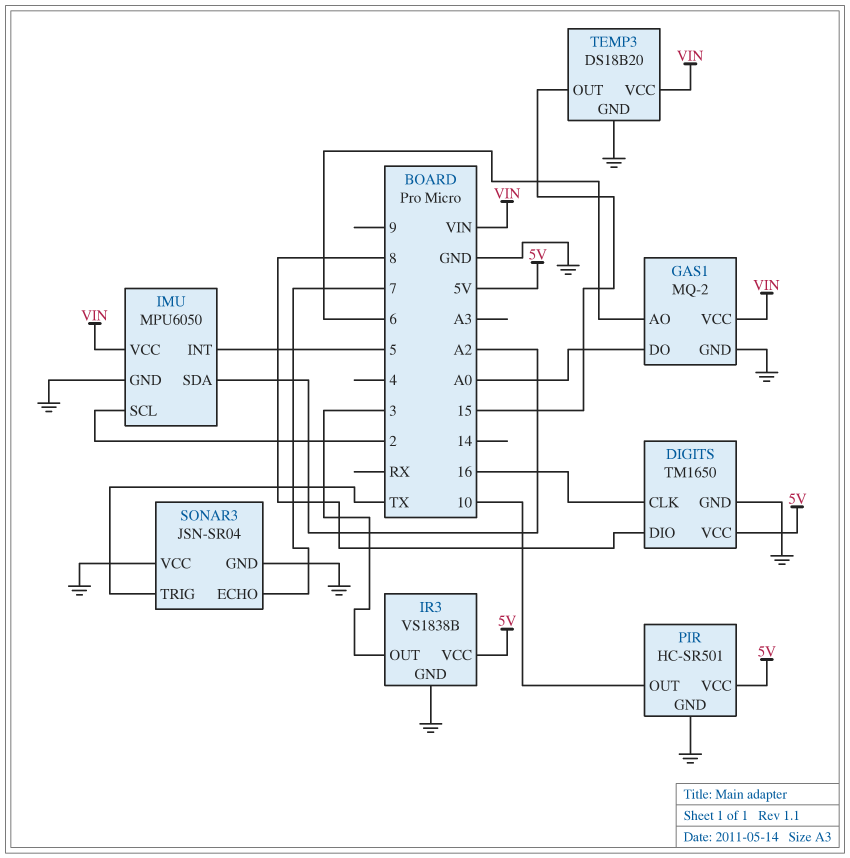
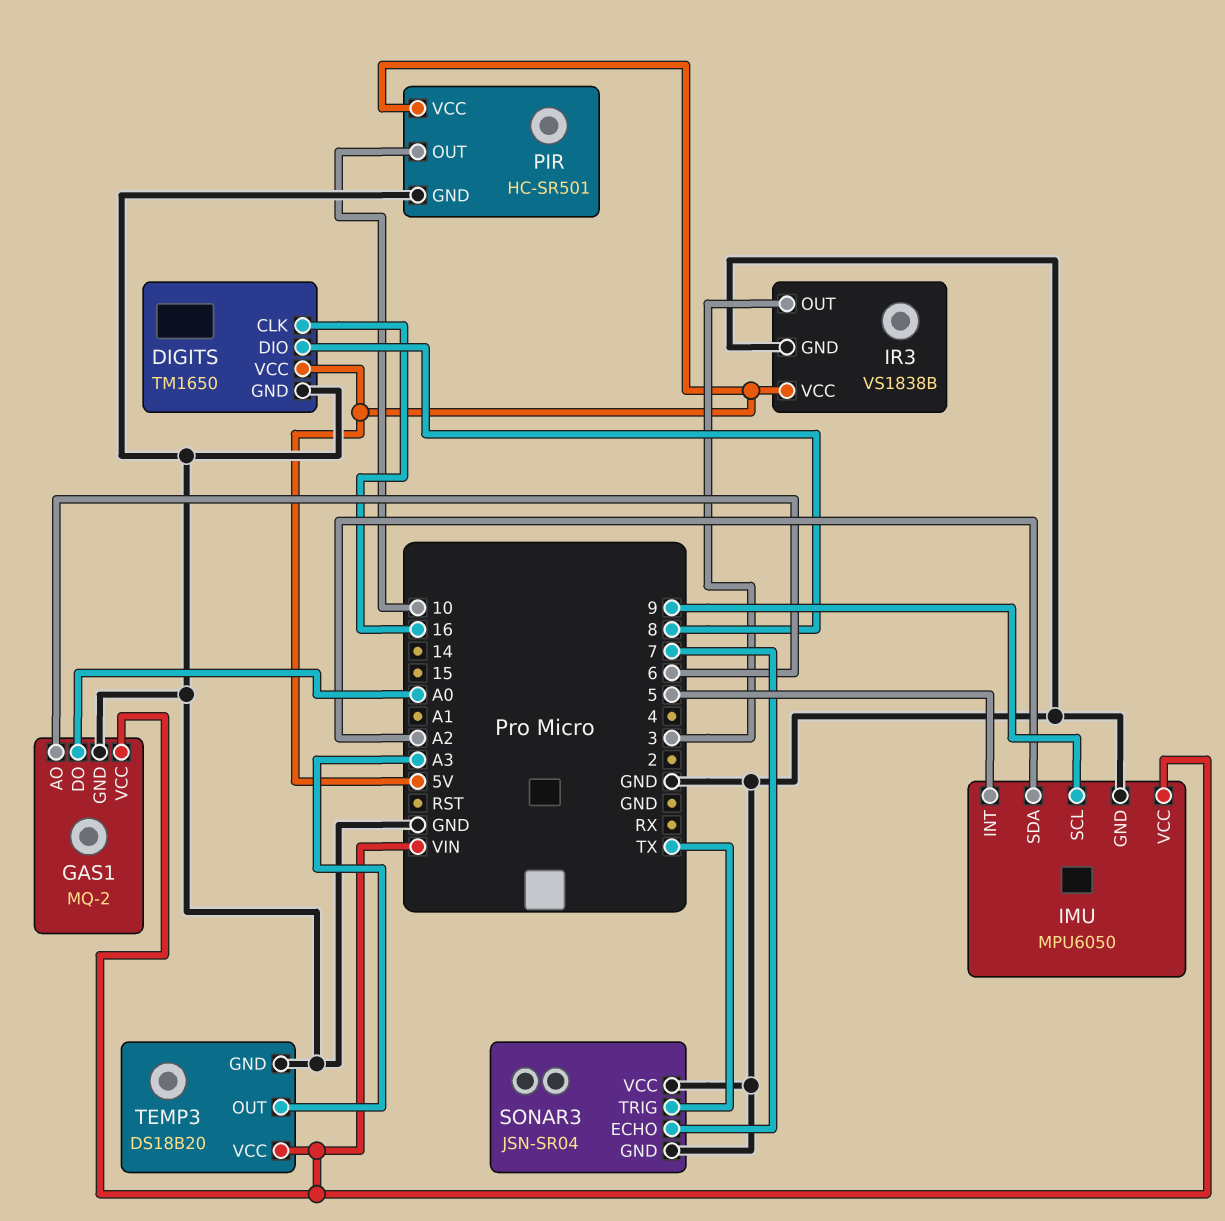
IMU pin SCL: 2 -> 9
TEMP3 pin OUT: 15 -> A3

